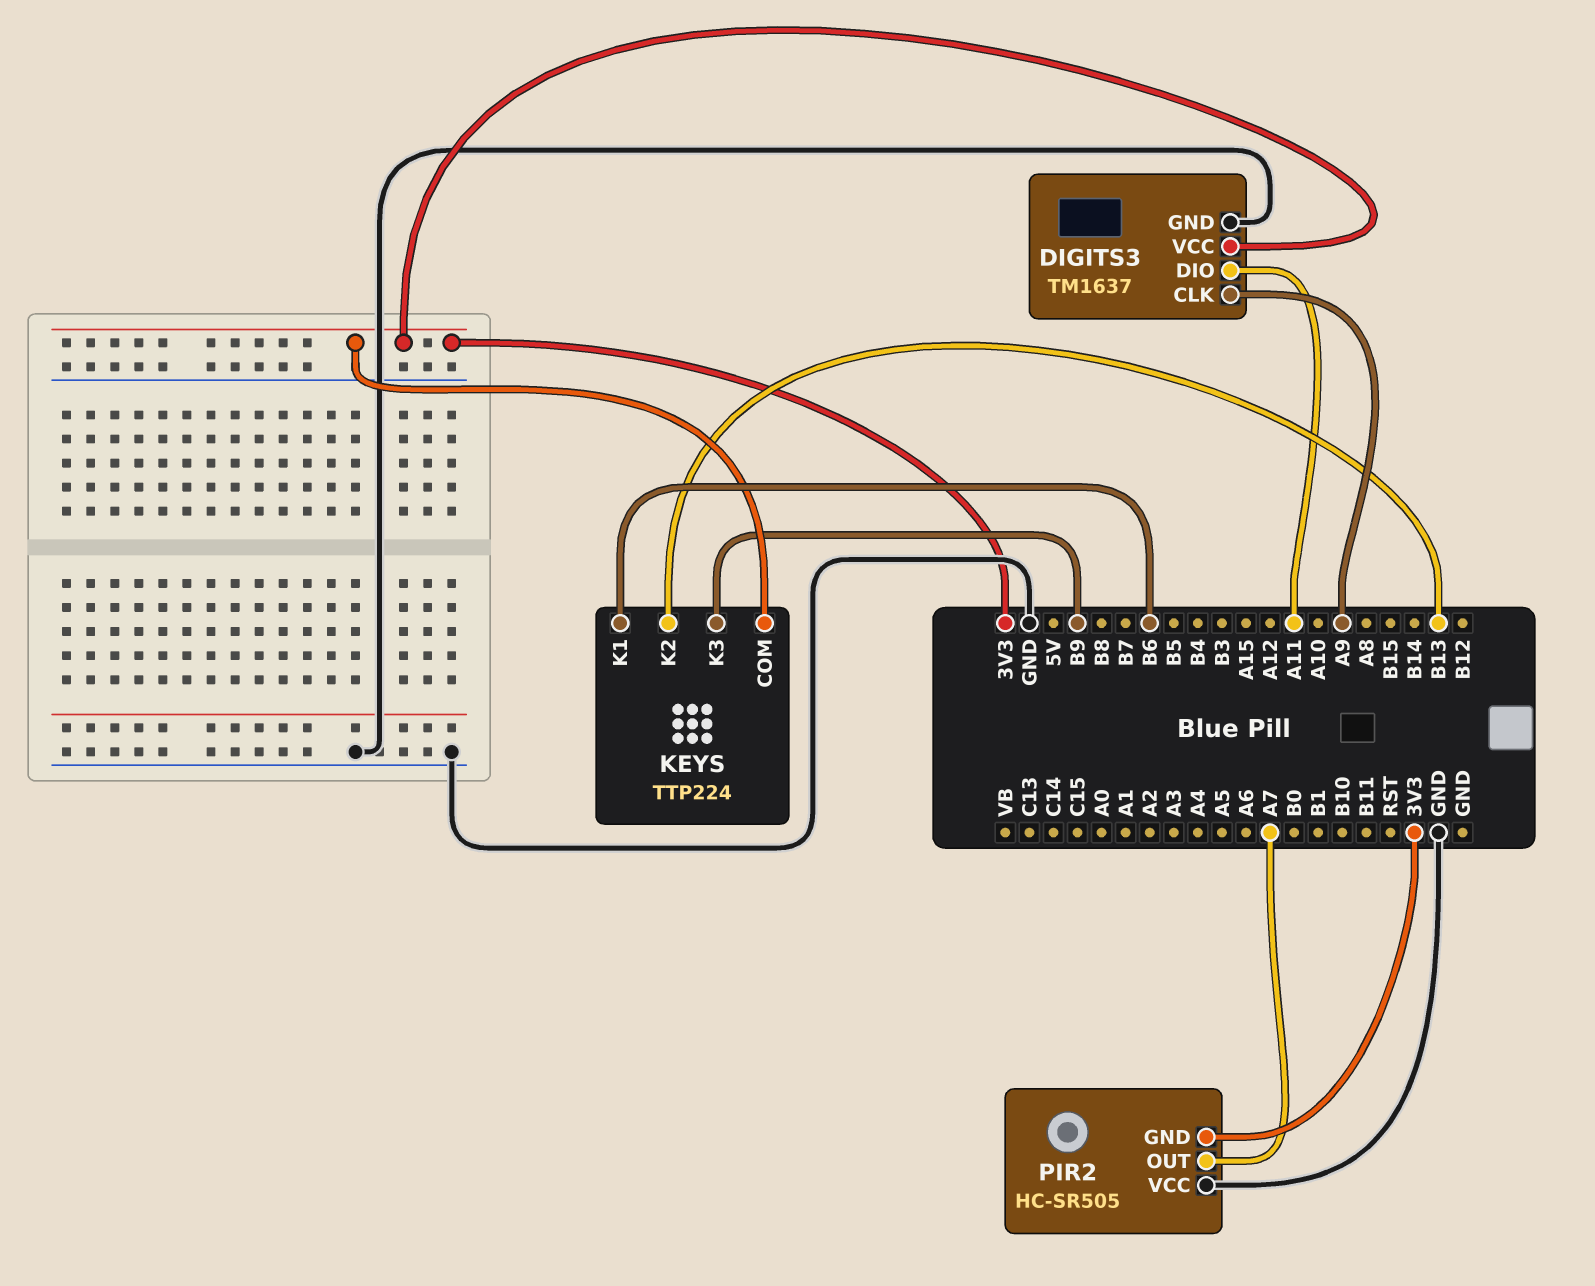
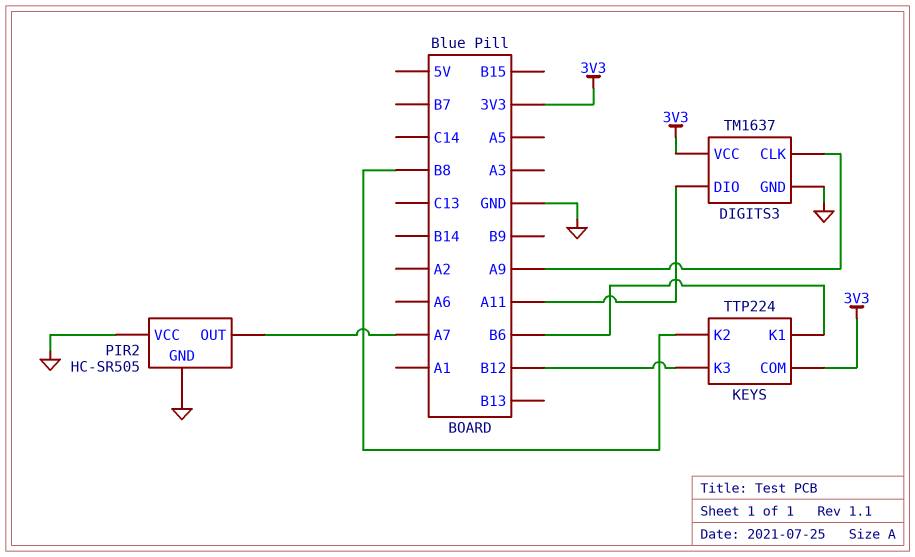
KEYS pin K2: B13 -> B8
KEYS pin K3: B9 -> B12
PIR2 pin GND: 3V3 -> GND

